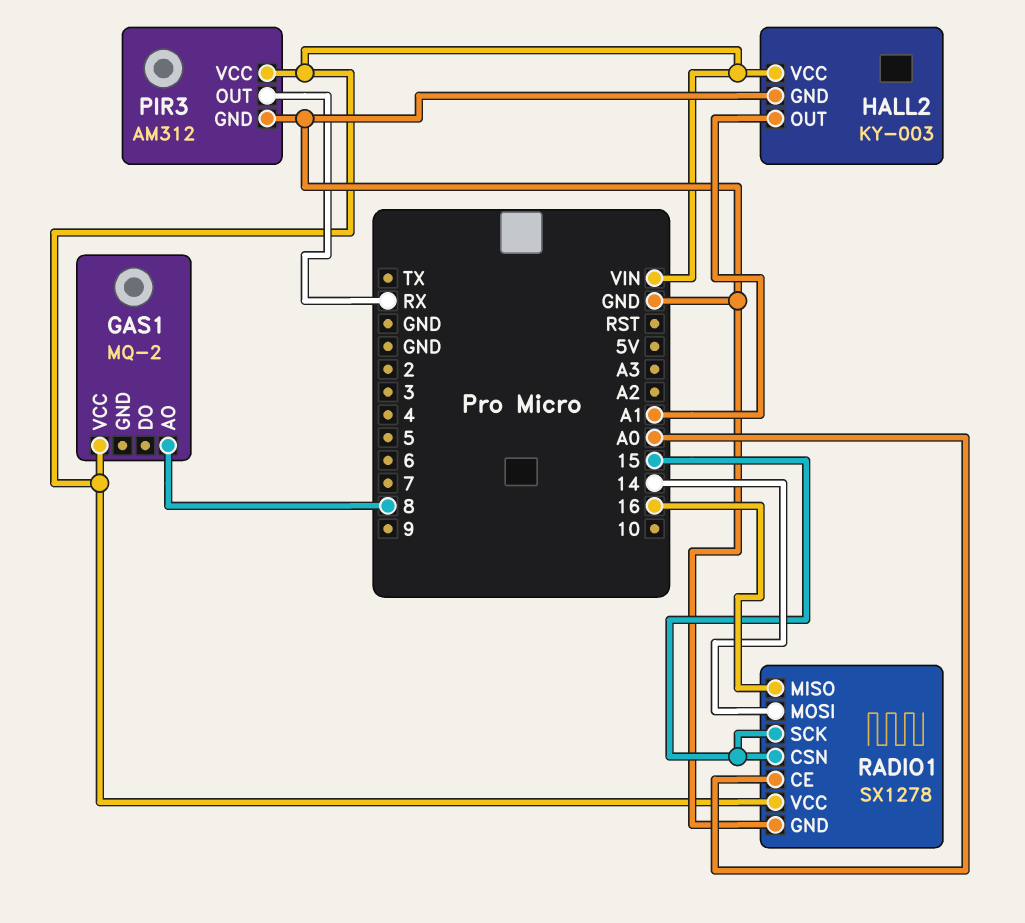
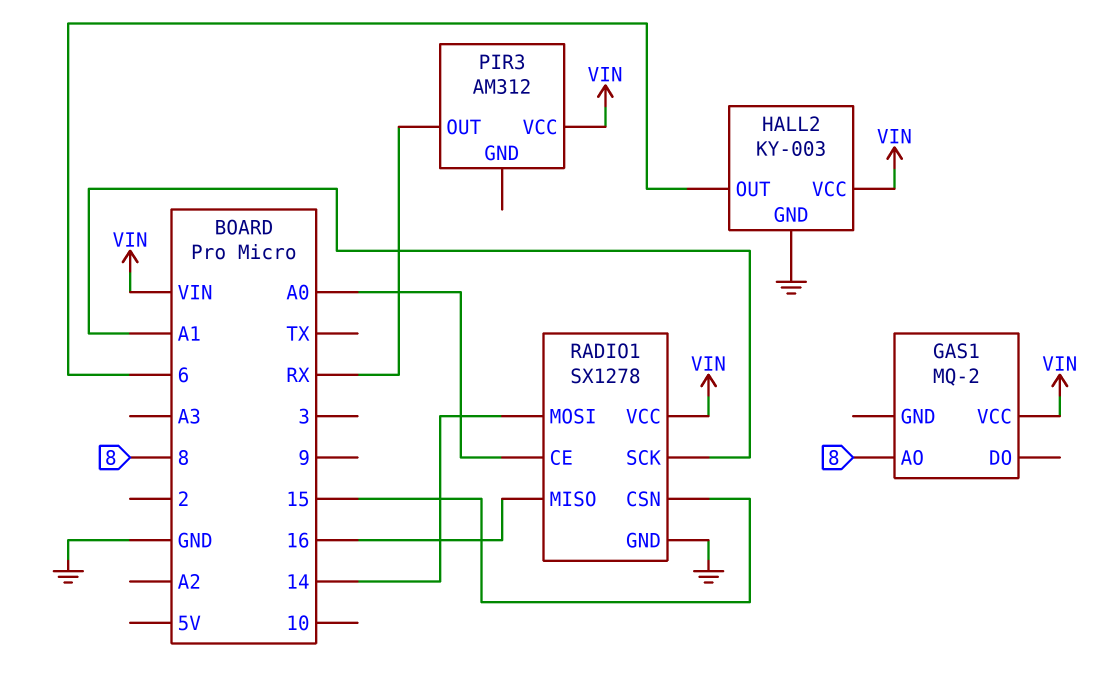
HALL2 pin OUT: A1 -> 6
PIR3 pin GND: GND -> none
RADIO1 pin SCK: 15 -> A1

